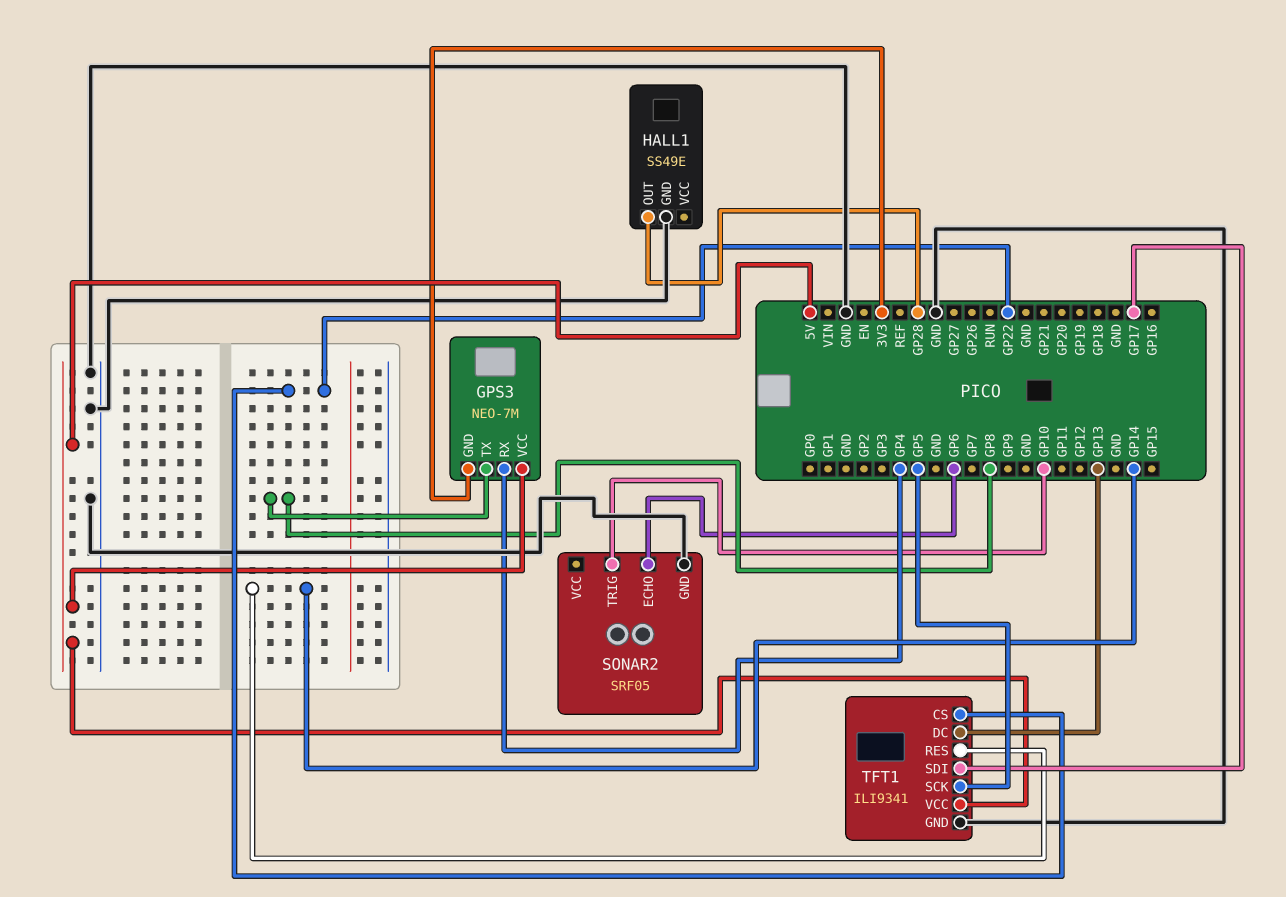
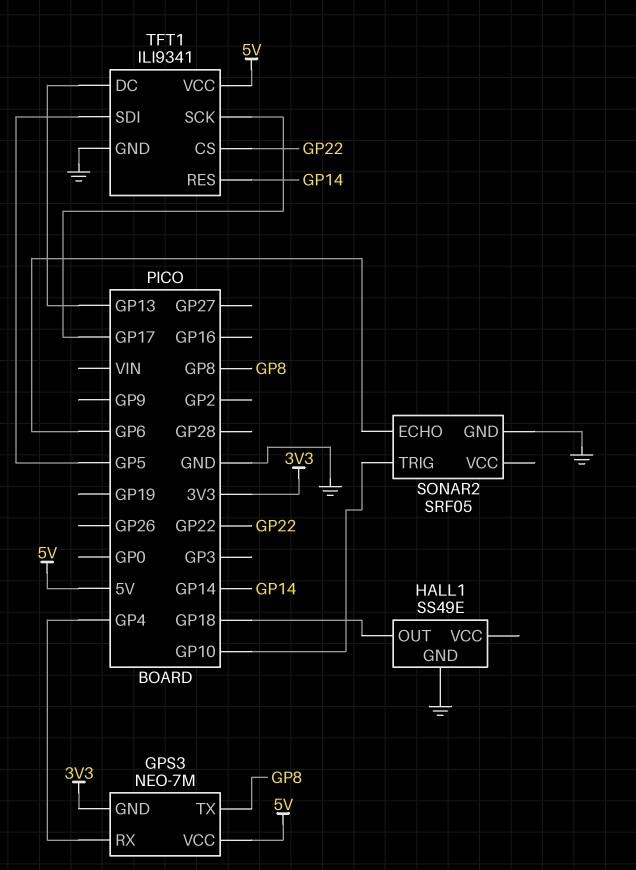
HALL1 pin OUT: GP28 -> GP18
TFT1 pin SCK: GP5 -> GP17
TFT1 pin SDI: GP17 -> GP5

